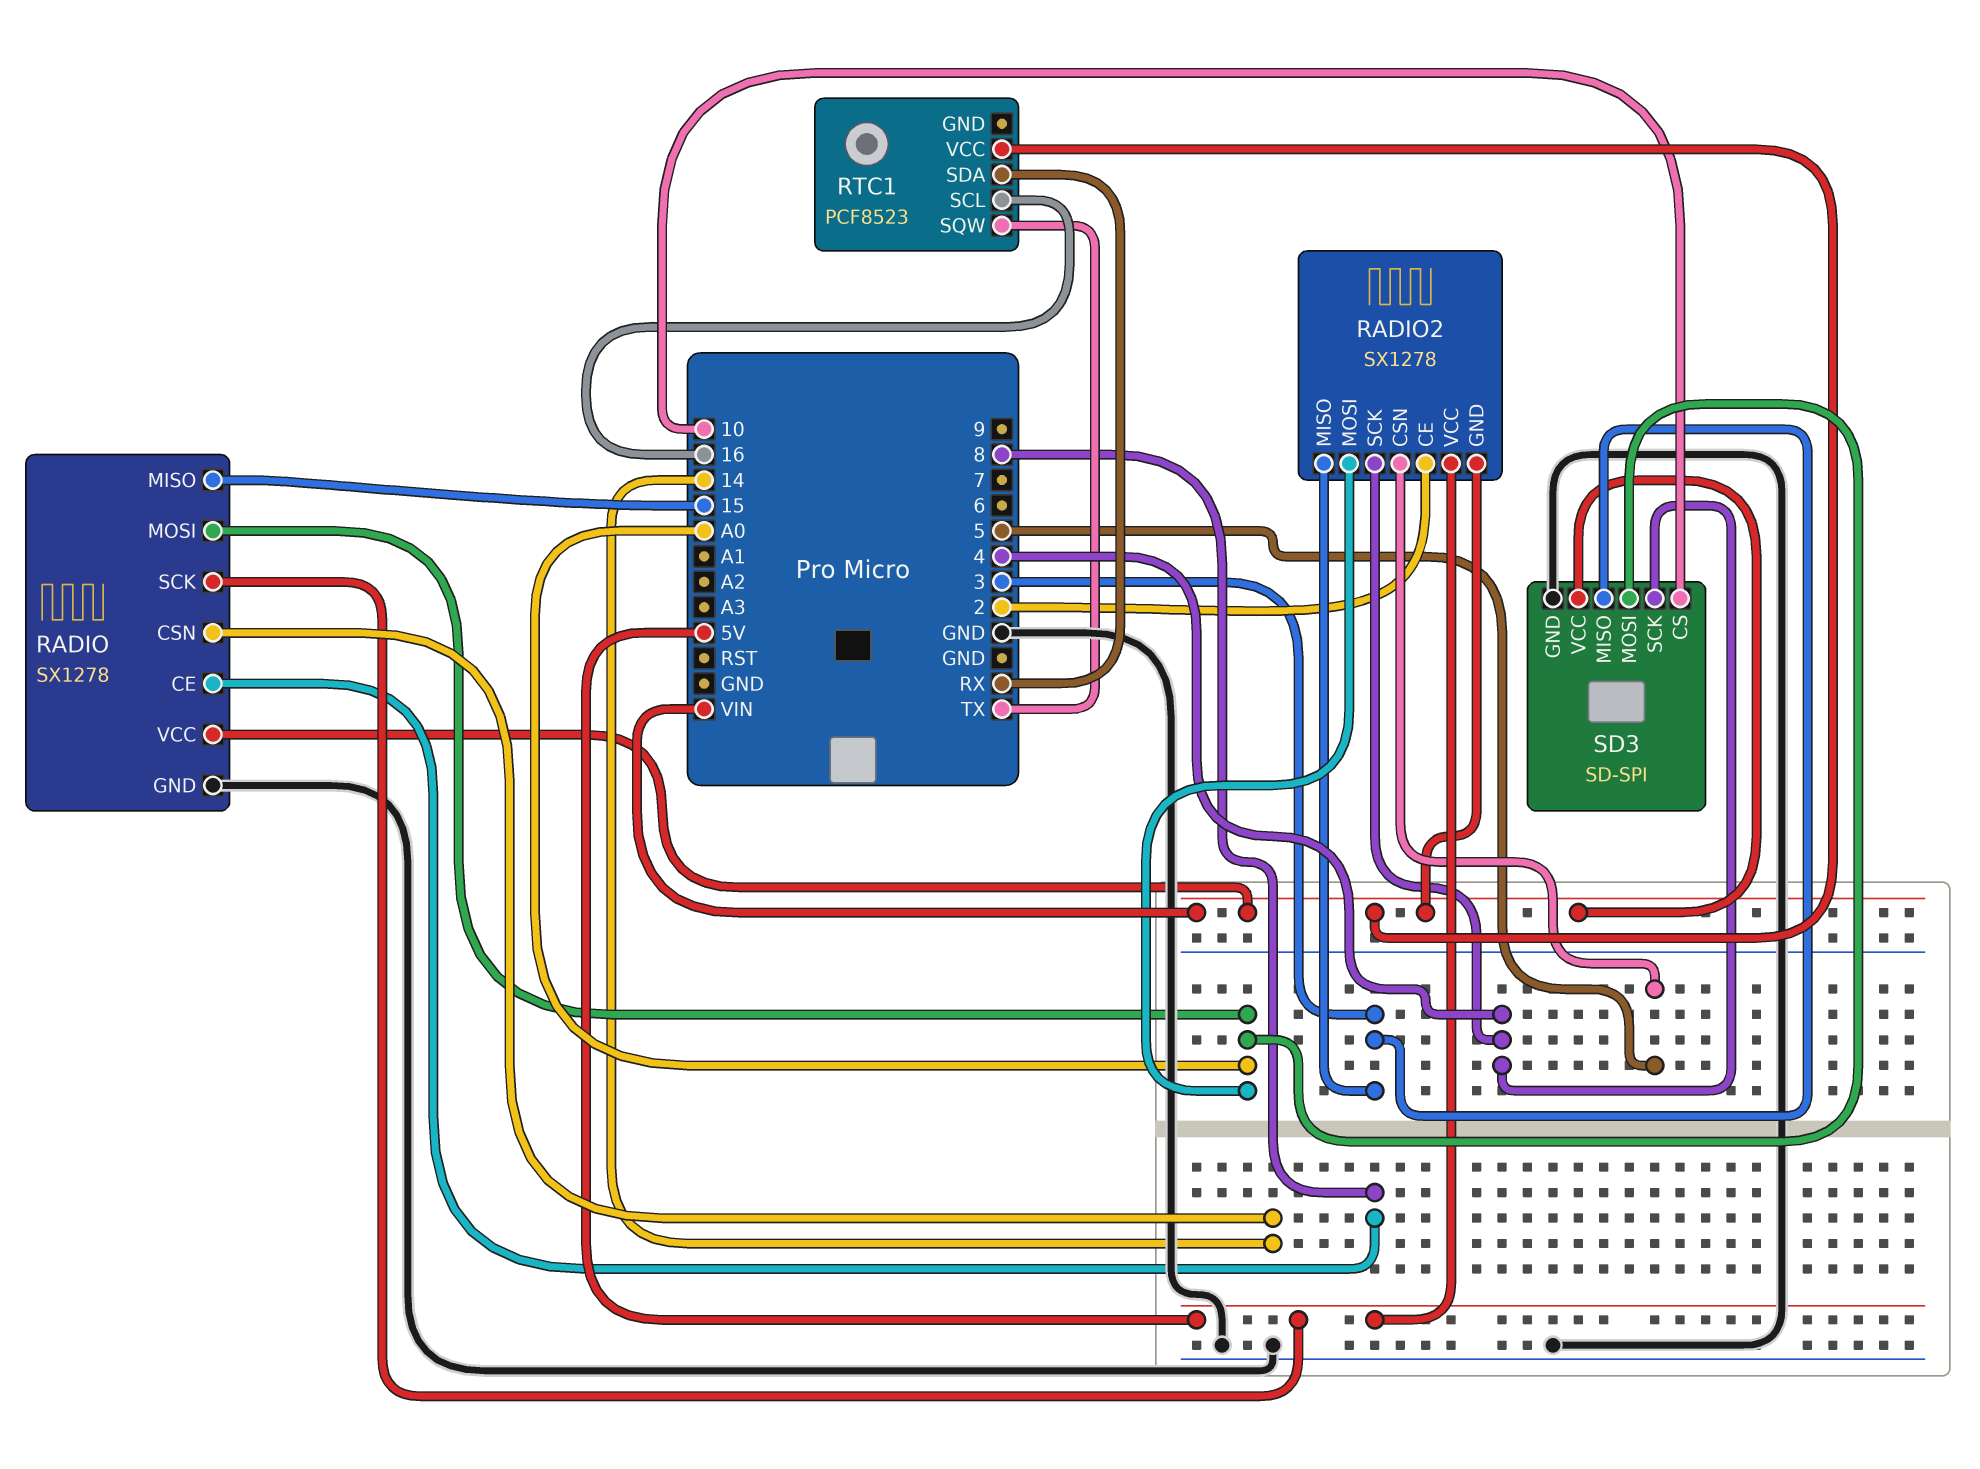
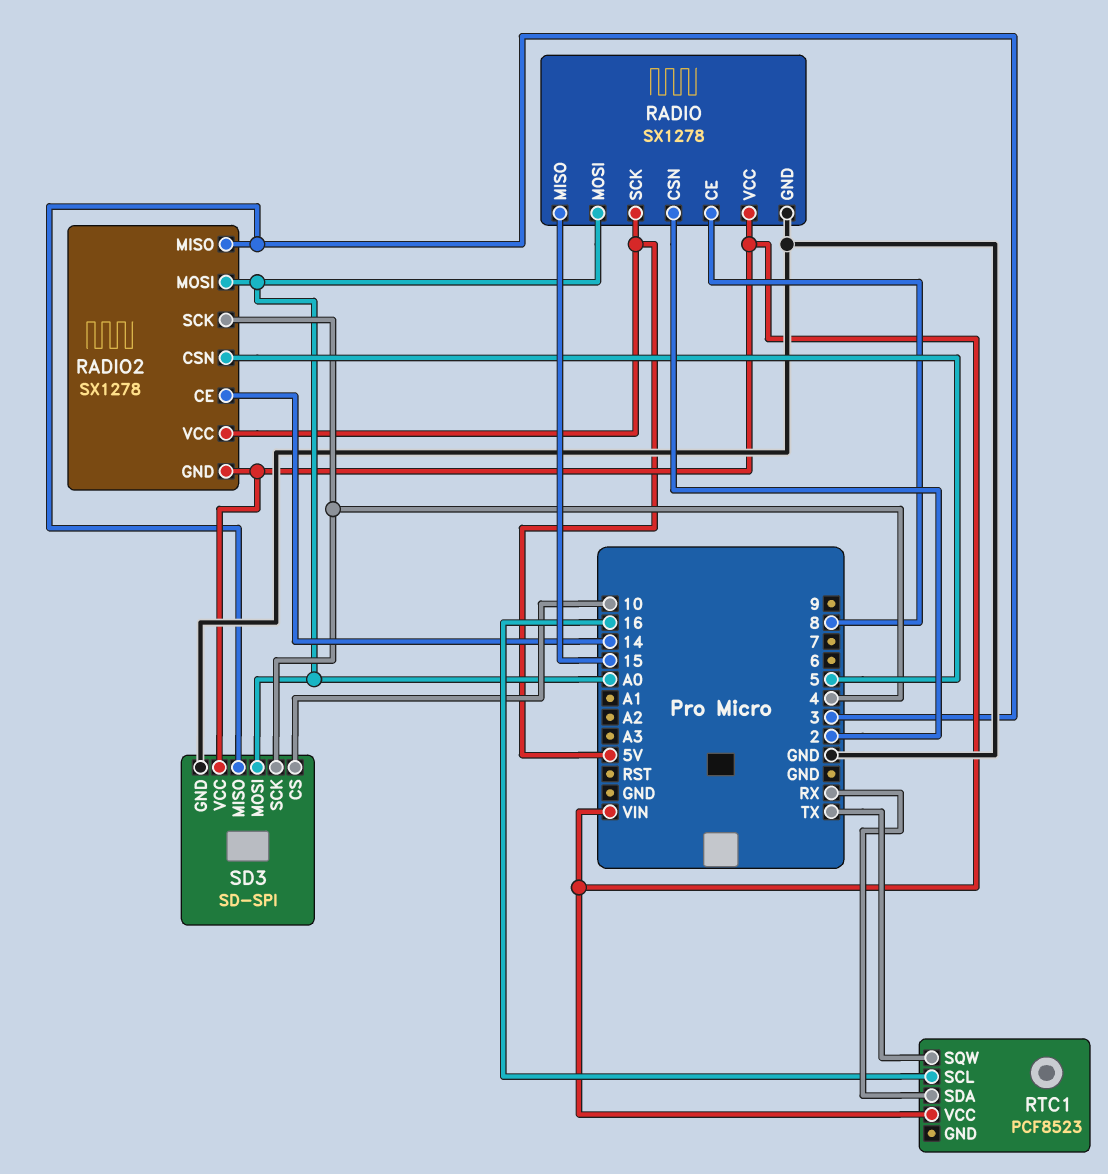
RADIO pin CSN: 14 -> 2
RADIO2 pin CE: 2 -> 14

